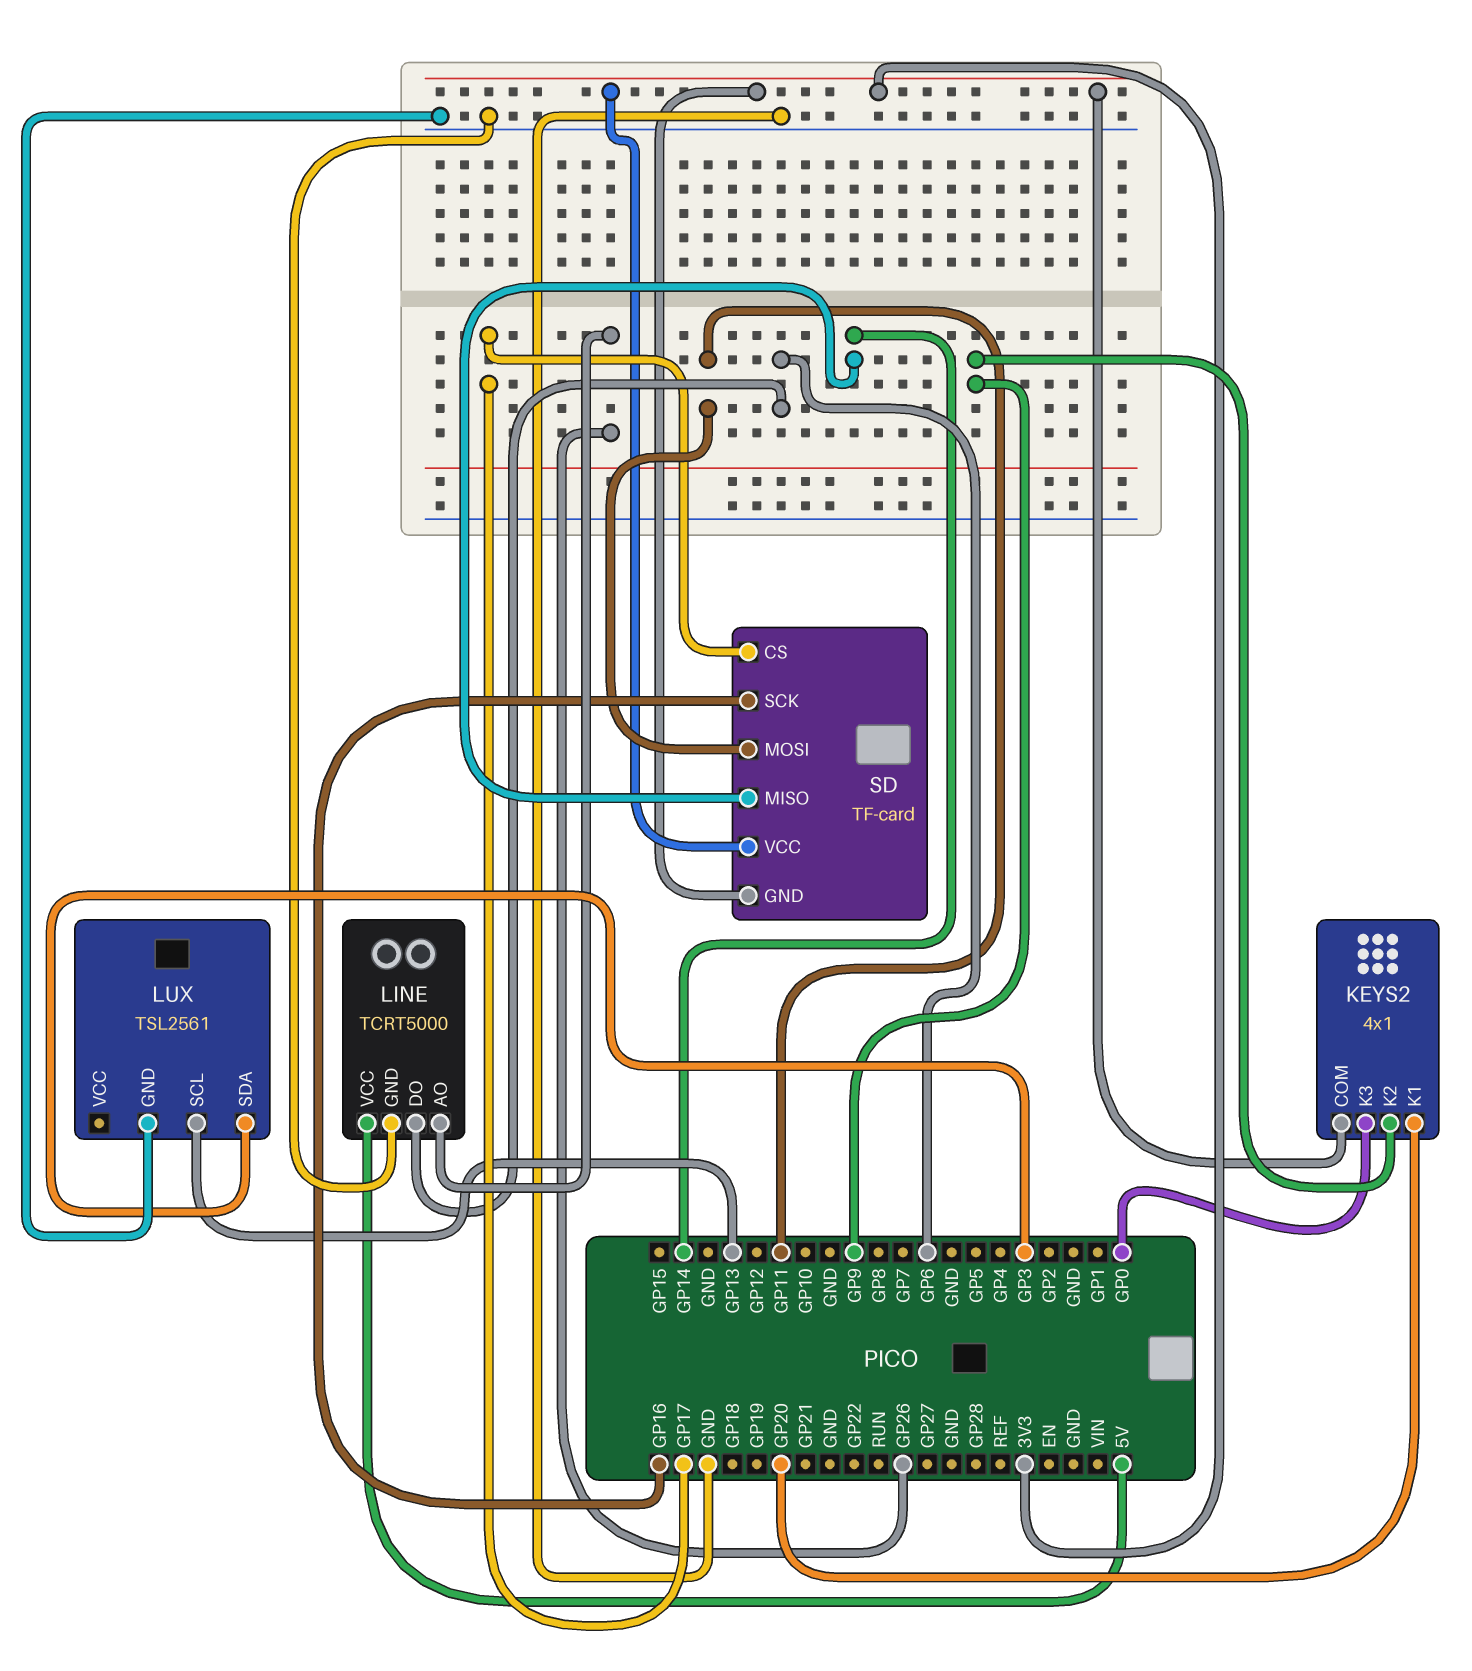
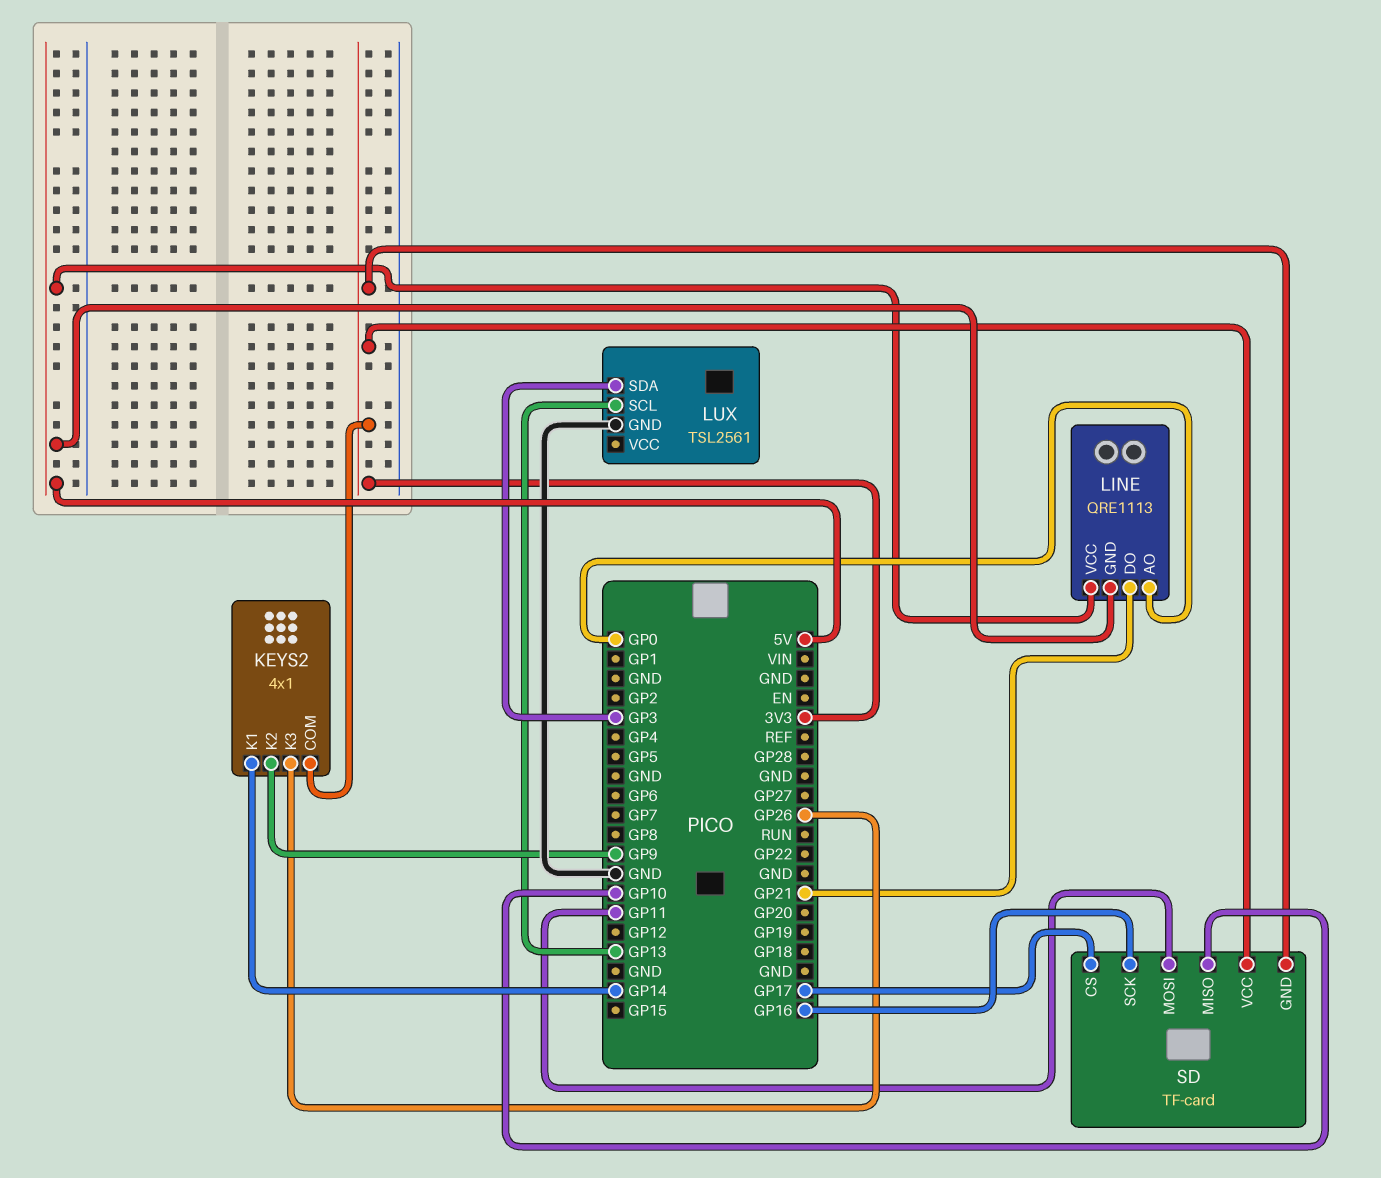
KEYS2 pin K1: GP20 -> GP14
KEYS2 pin K3: GP0 -> GP26
LINE: TCRT5000 -> QRE1113
LINE pin AO: GP26 -> GP0
LINE pin DO: GP6 -> GP21
LINE pin GND: GND -> 5V
SD pin MISO: GP14 -> GP10

